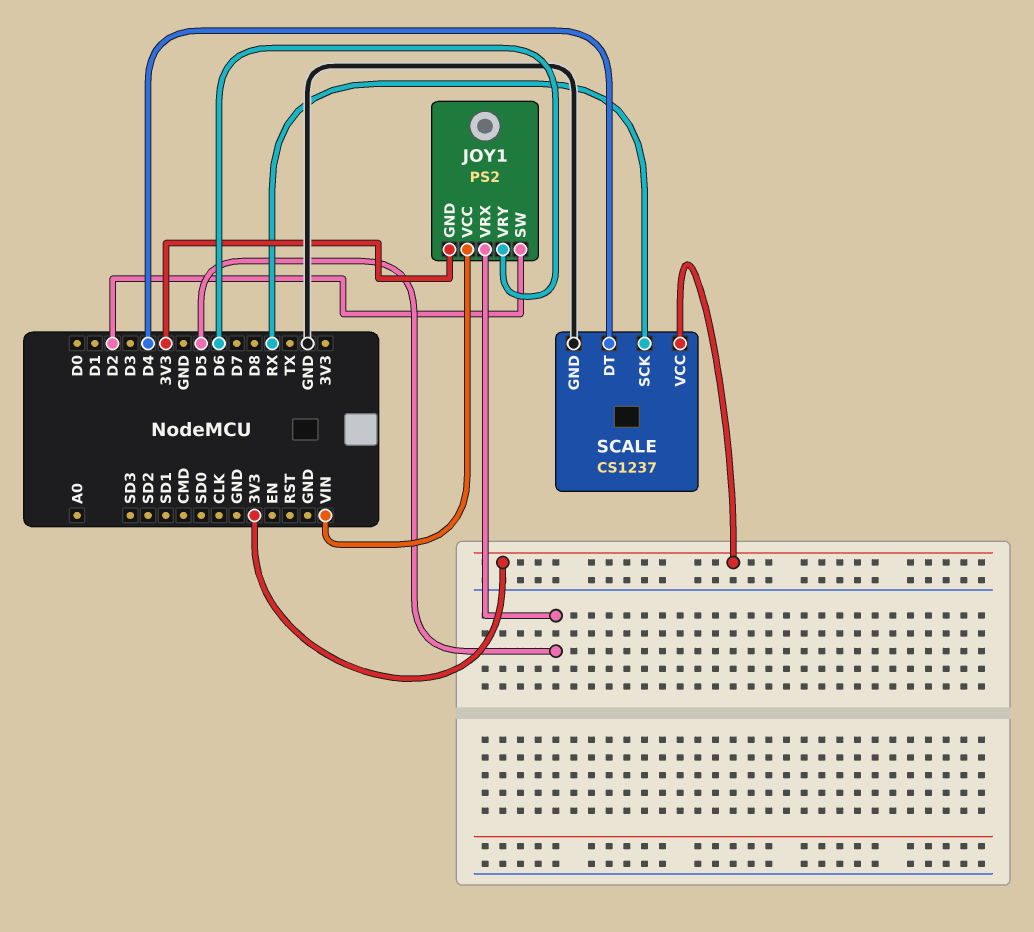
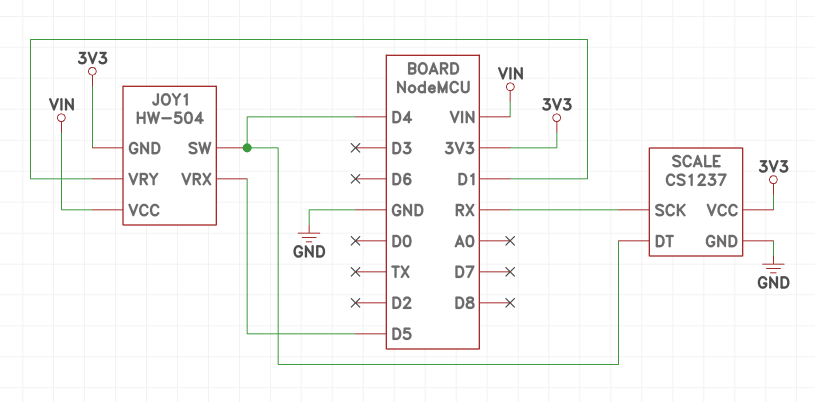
JOY1: PS2 -> HW-504
JOY1 pin SW: D2 -> D4
JOY1 pin VRY: D6 -> D1

